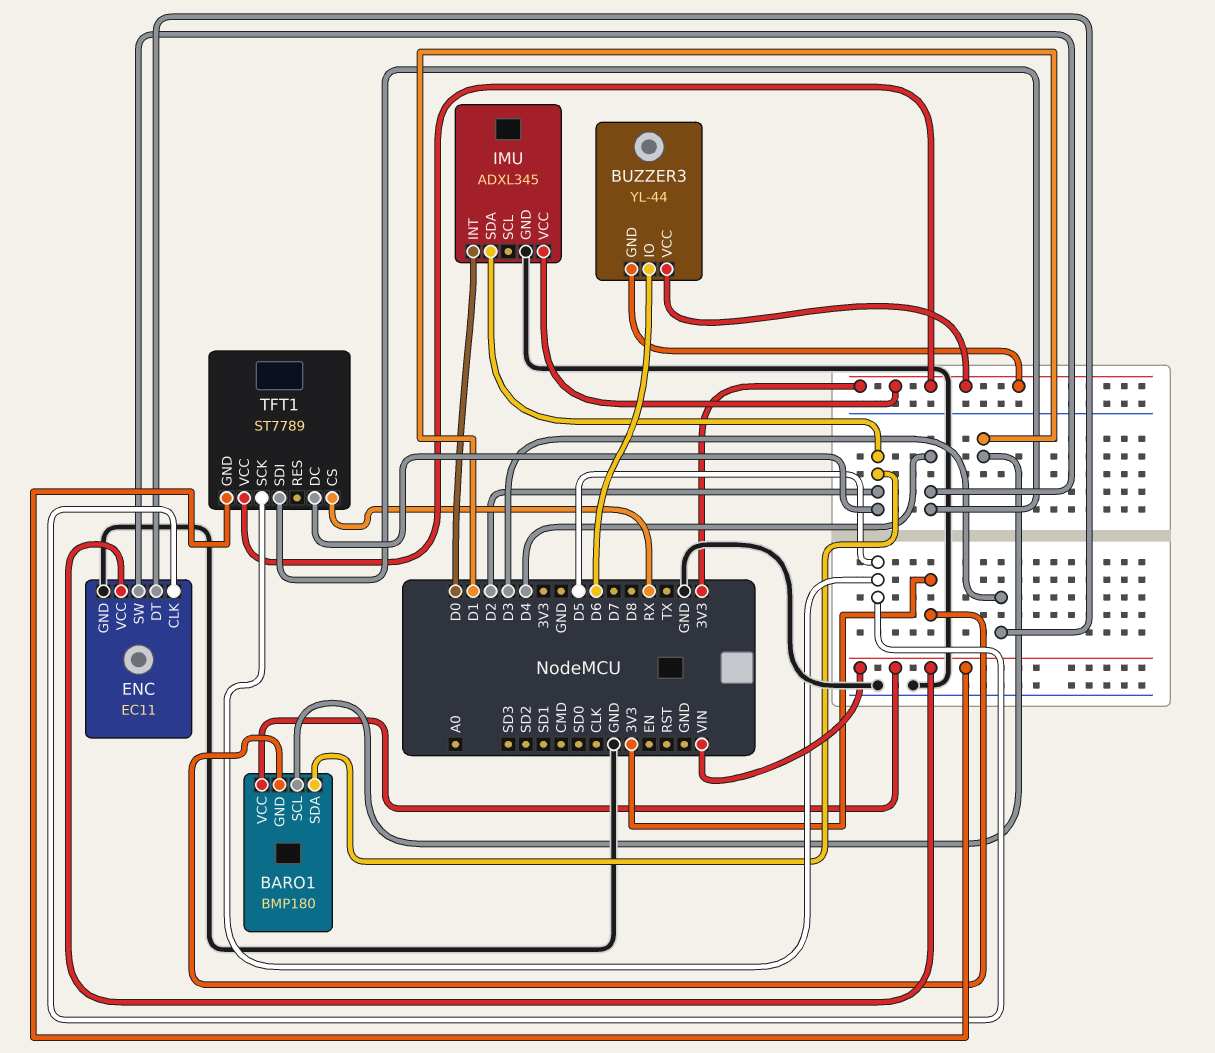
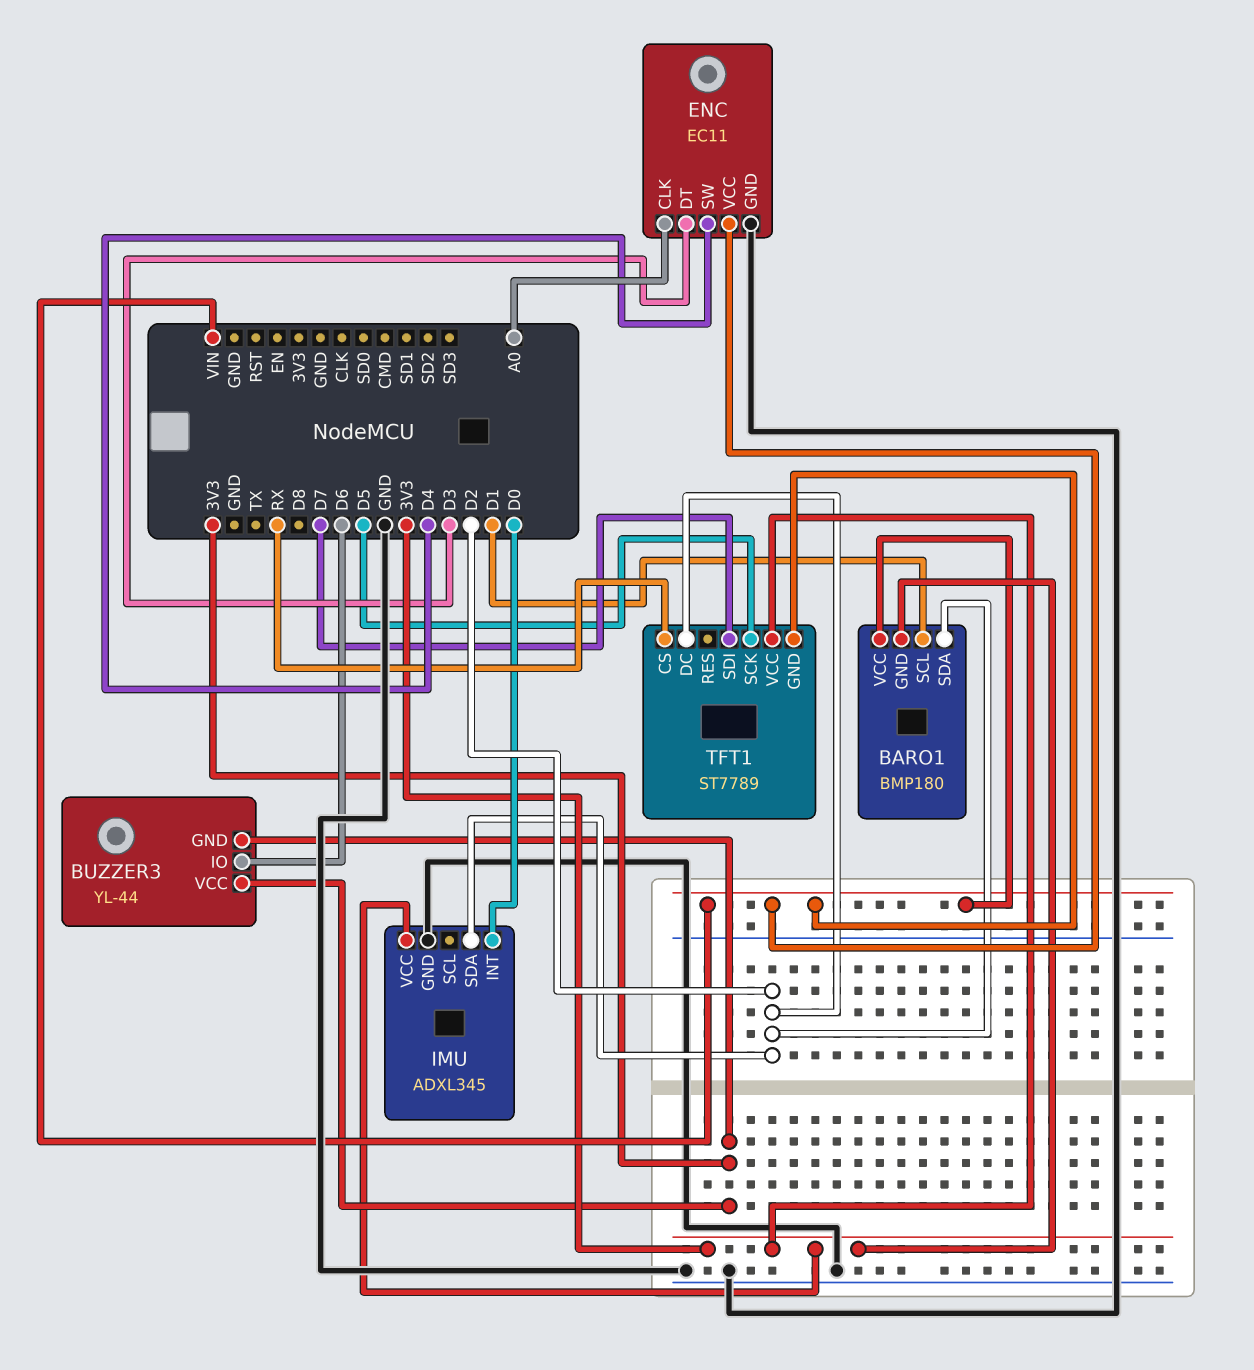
ENC pin CLK: D5 -> A0
TFT1 pin SDI: D4 -> D7

